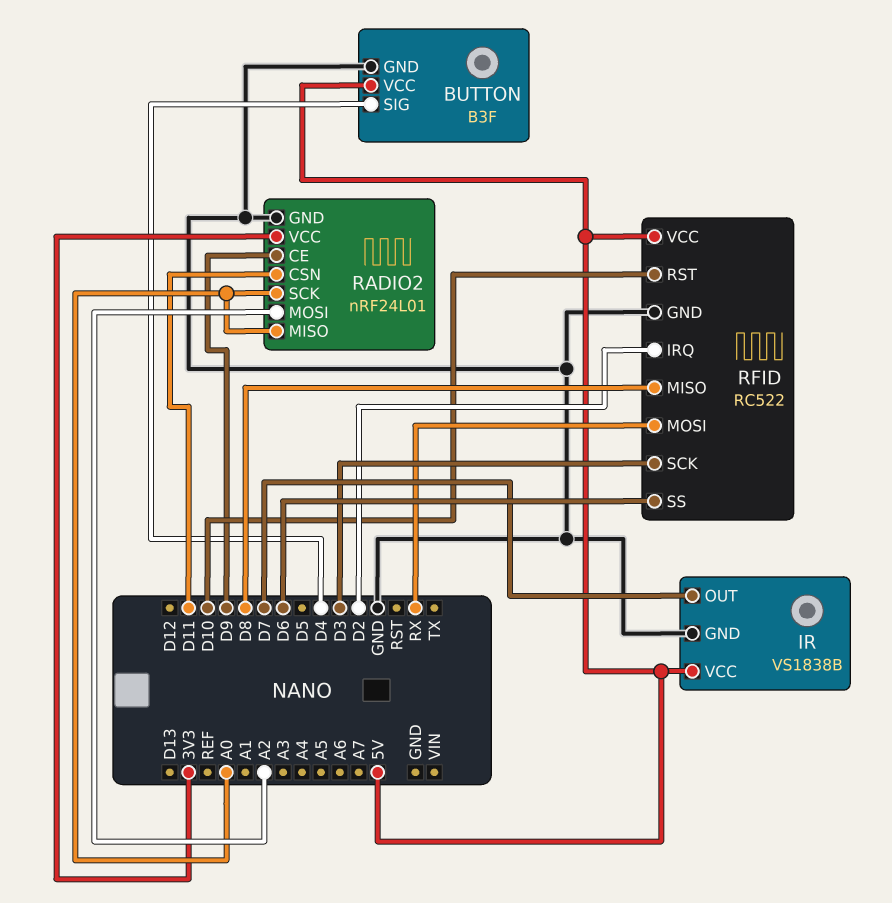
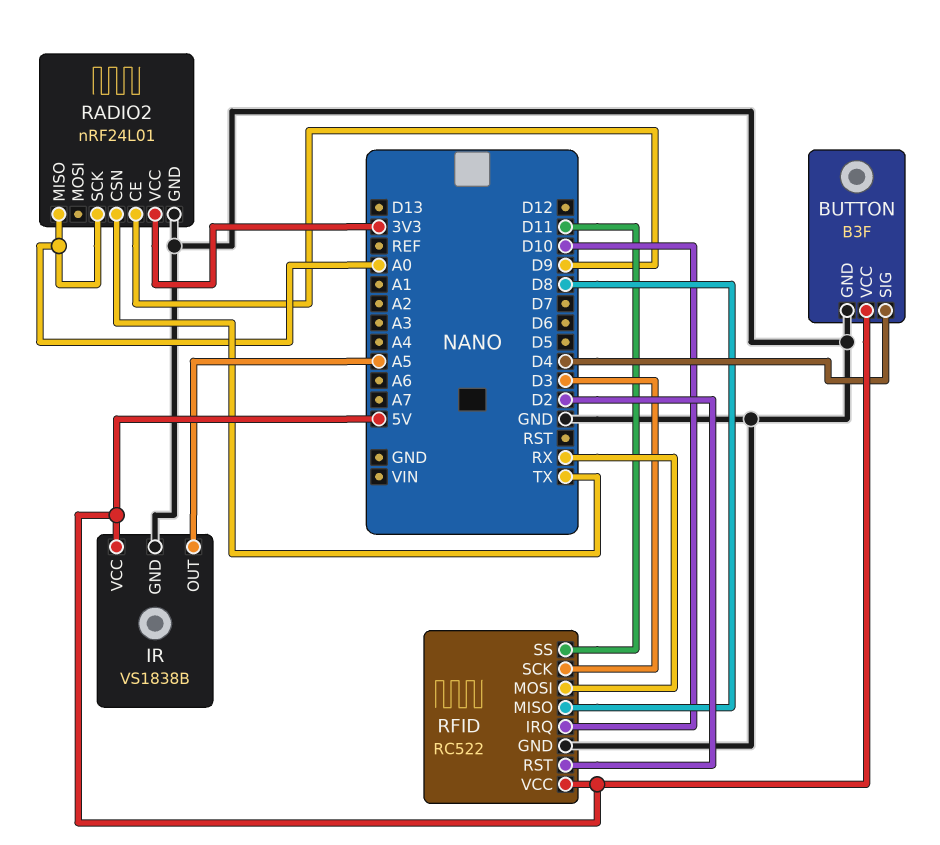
IR pin OUT: D7 -> A5
RADIO2 pin CSN: D11 -> TX
RADIO2 pin MOSI: A2 -> none
RFID pin IRQ: D2 -> D10
RFID pin RST: D10 -> D2
RFID pin SS: D6 -> D11

